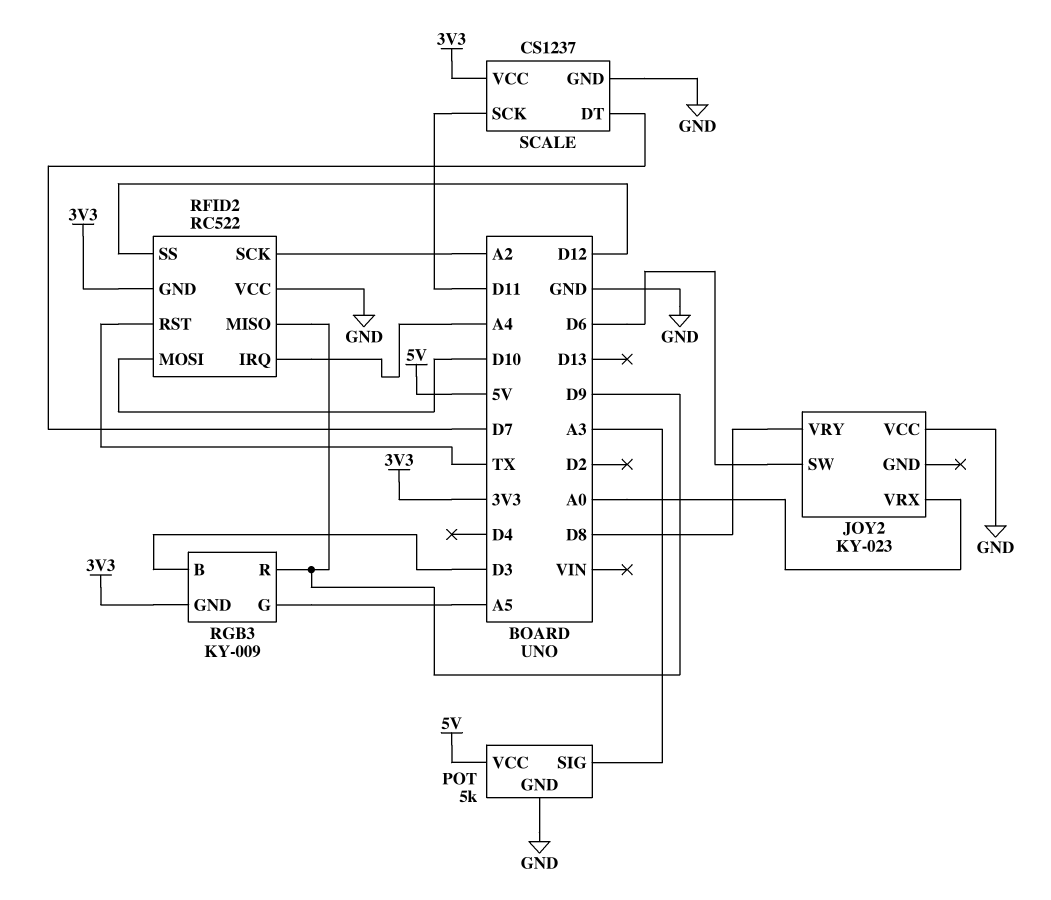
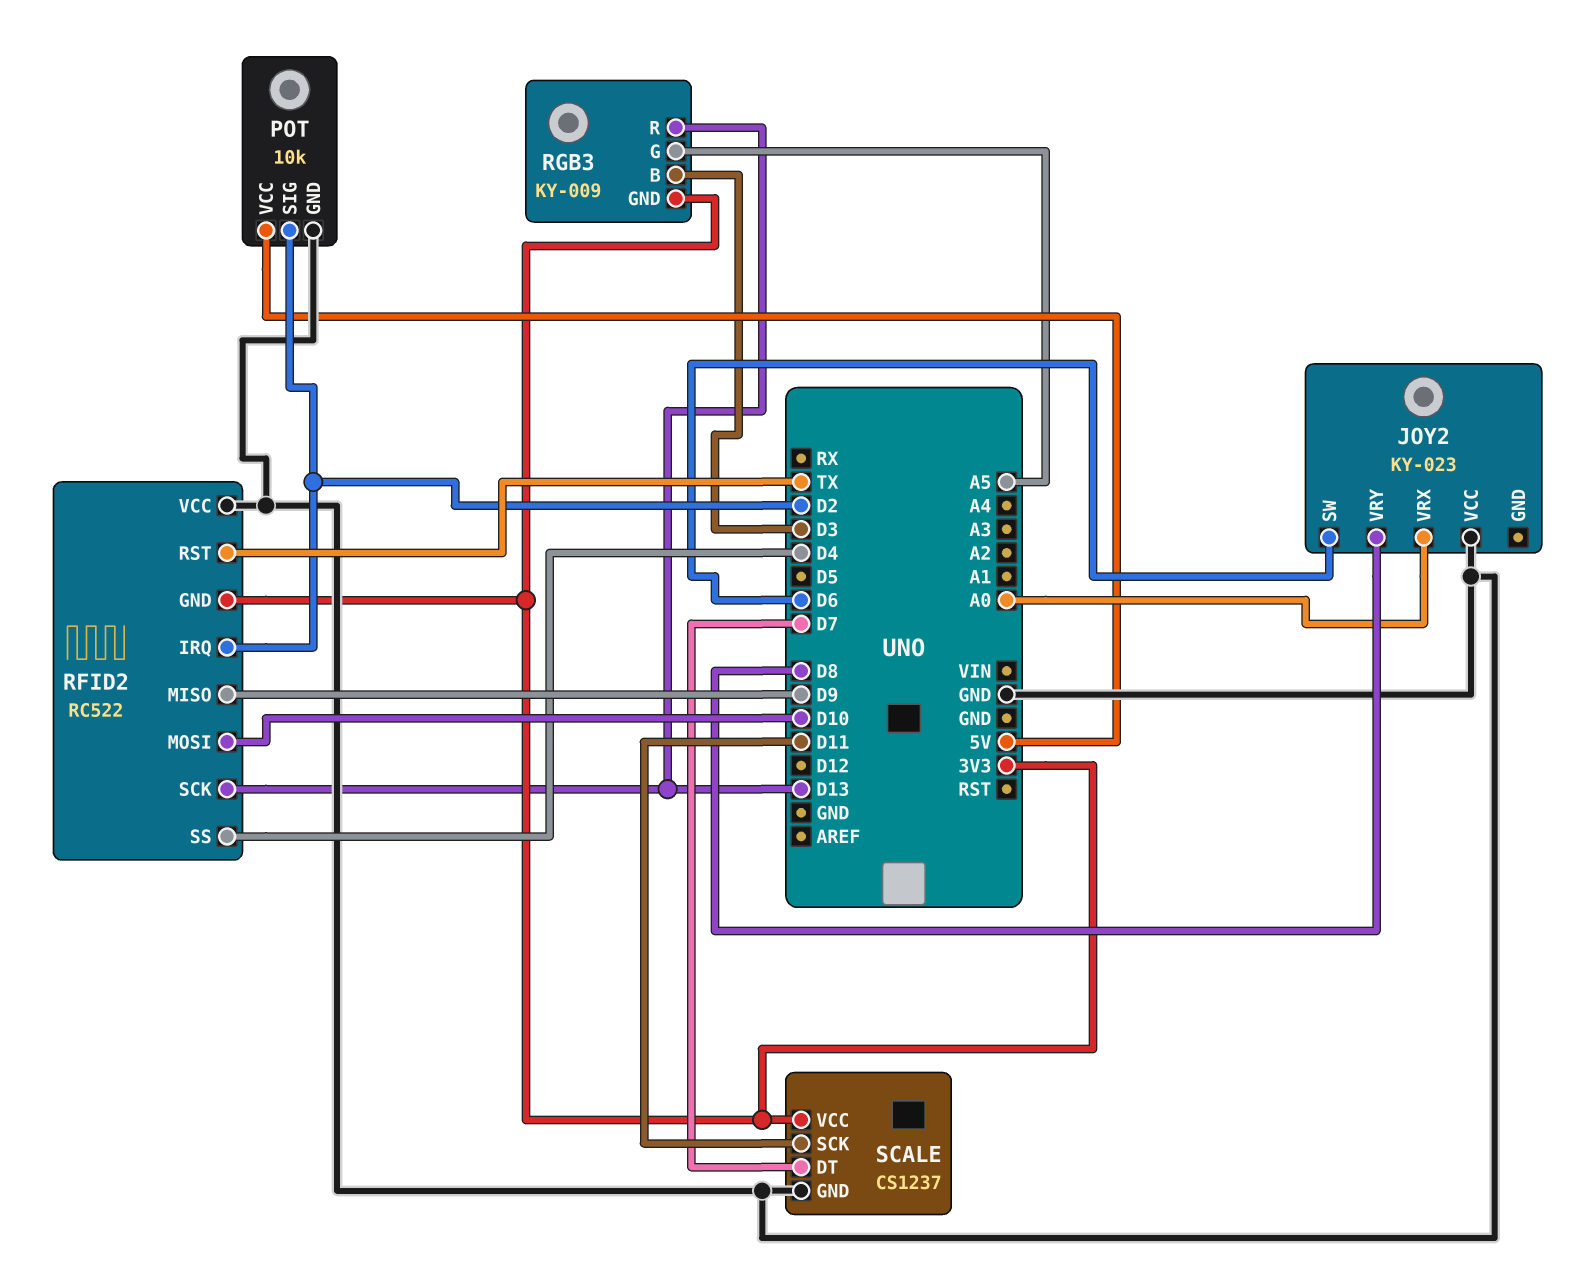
POT: 5k -> 10k
POT pin SIG: A3 -> D2
RFID2 pin IRQ: A4 -> D2
RFID2 pin SCK: A2 -> D13
RFID2 pin SS: D12 -> D4
RGB3 pin R: D9 -> D13

